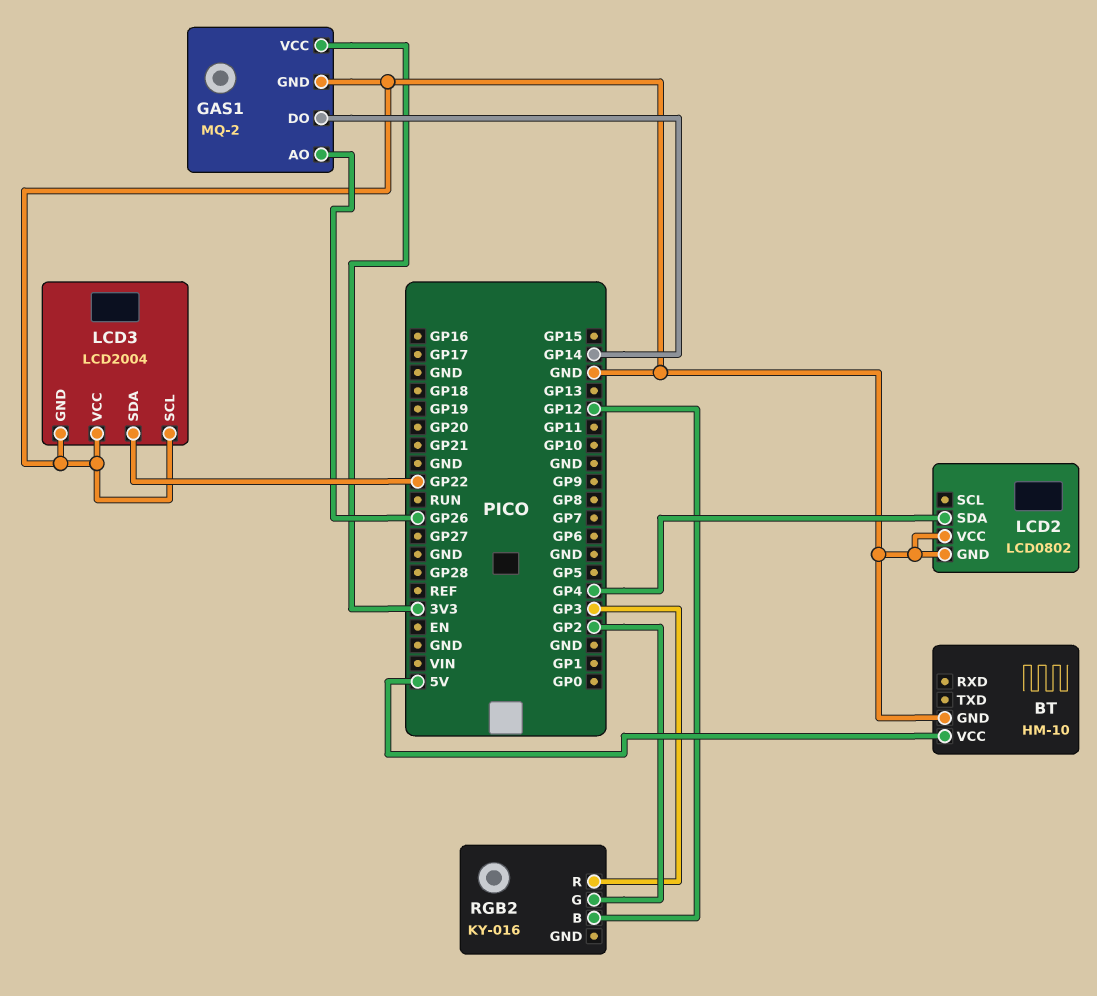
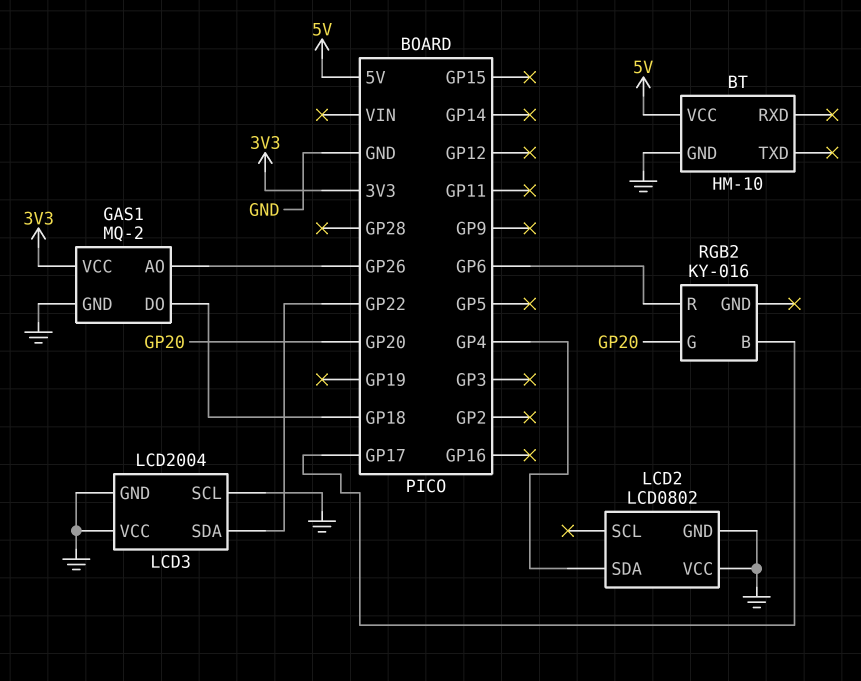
GAS1 pin DO: GP14 -> GP18
RGB2 pin B: GP12 -> GP17
RGB2 pin G: GP2 -> GP20
RGB2 pin R: GP3 -> GP6

